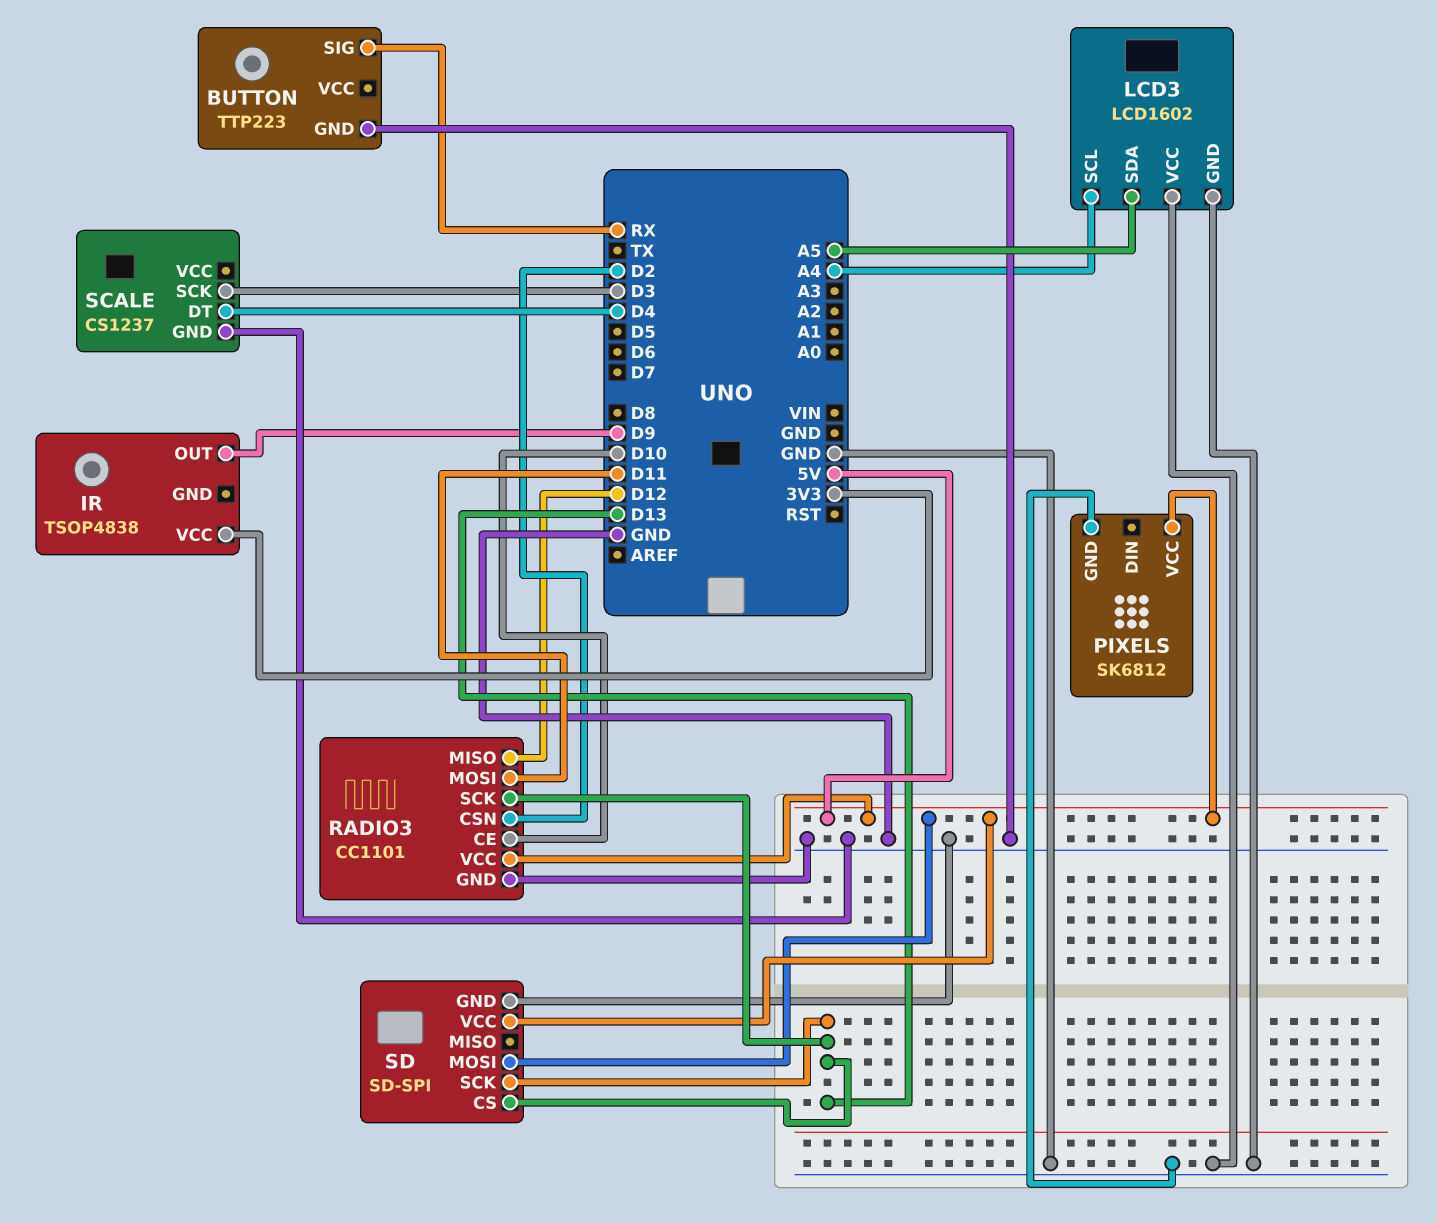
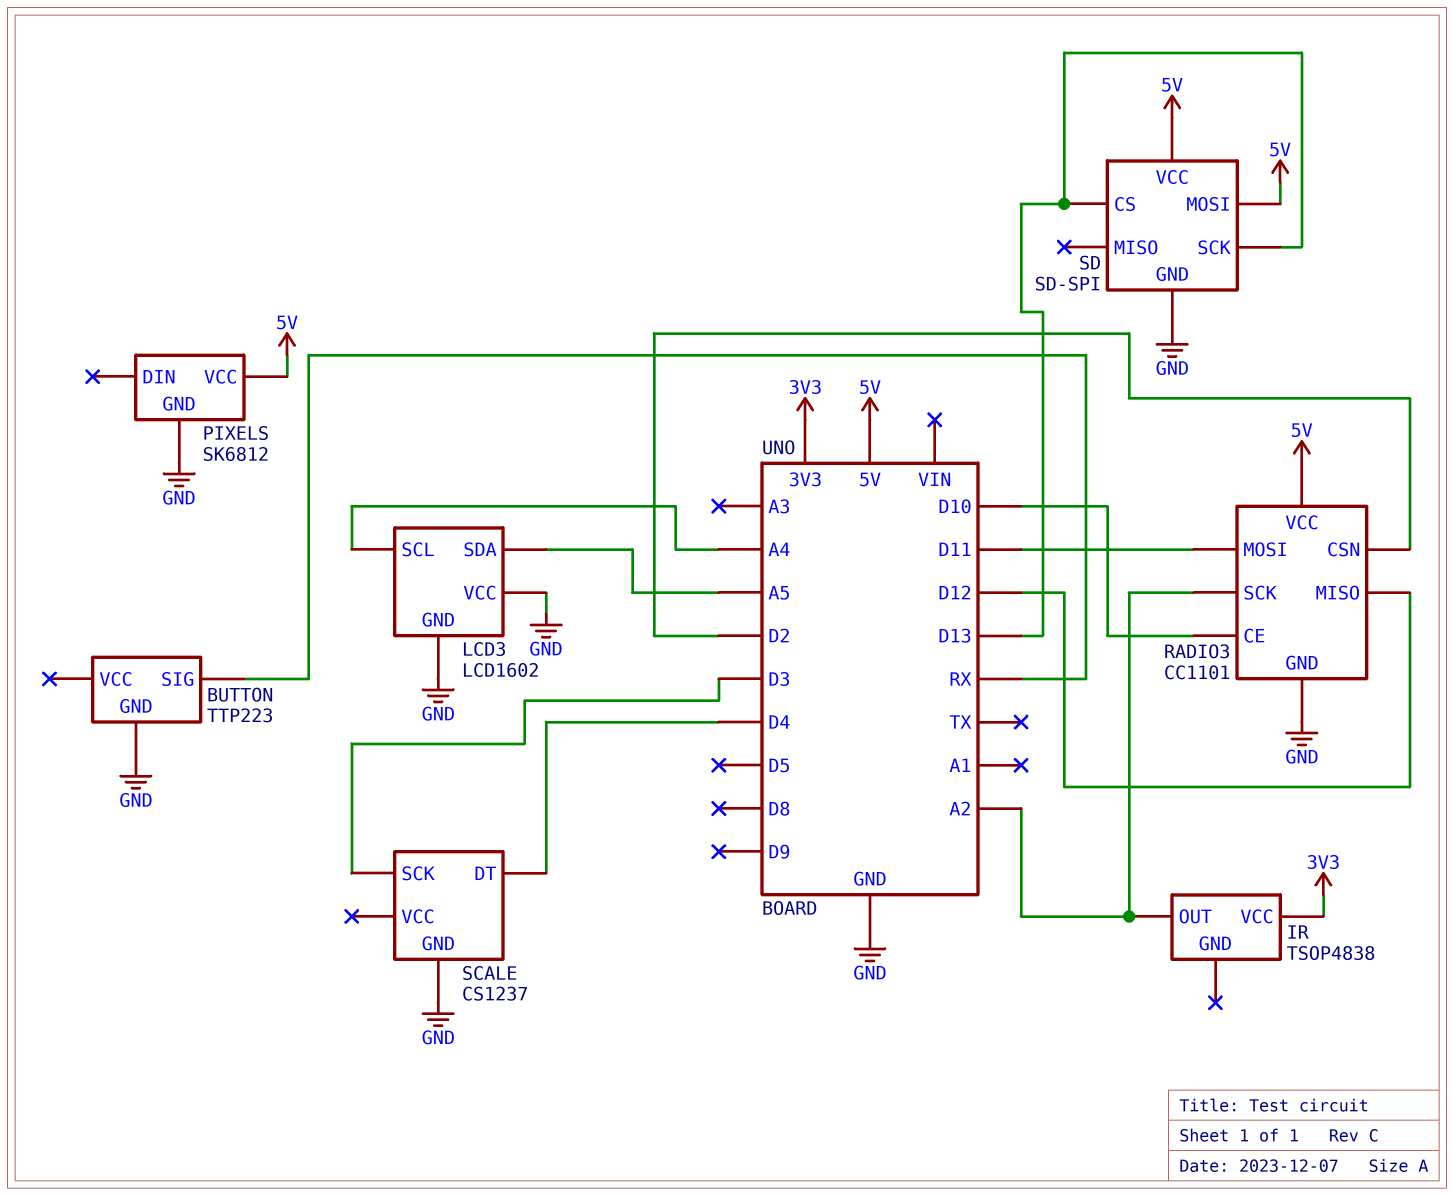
IR pin OUT: D9 -> A2
RADIO3 pin SCK: D13 -> A2

